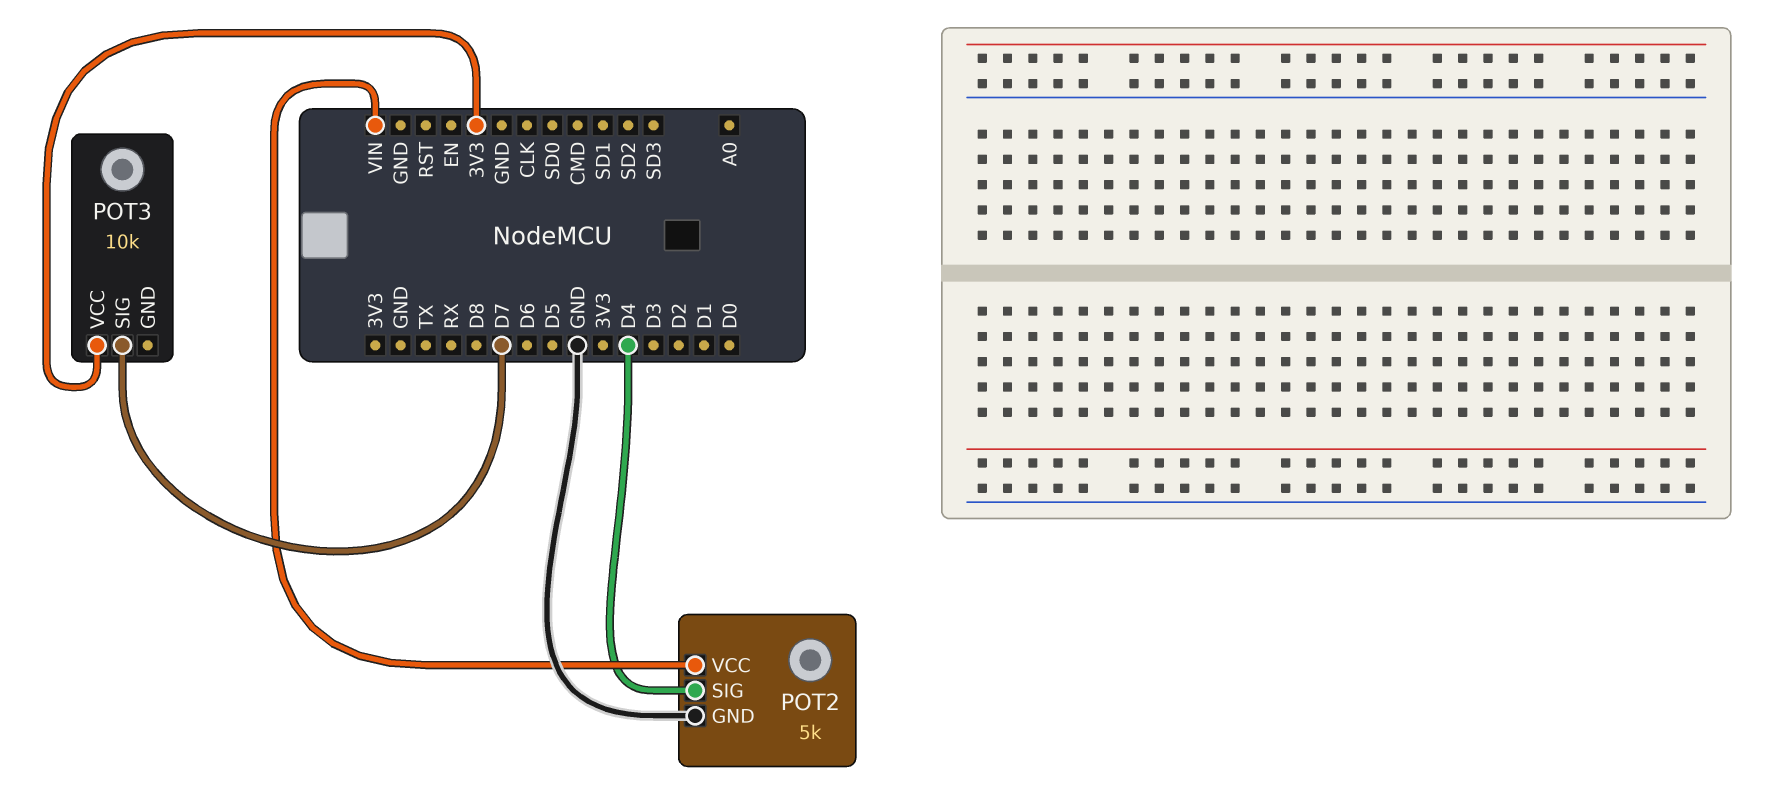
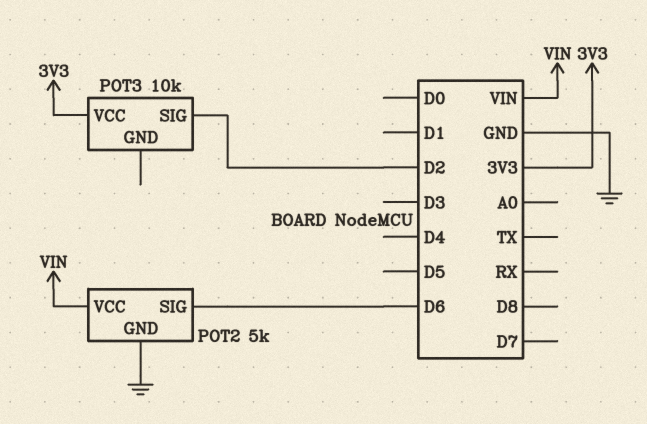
POT2 pin SIG: D4 -> D6
POT3 pin SIG: D7 -> D2

